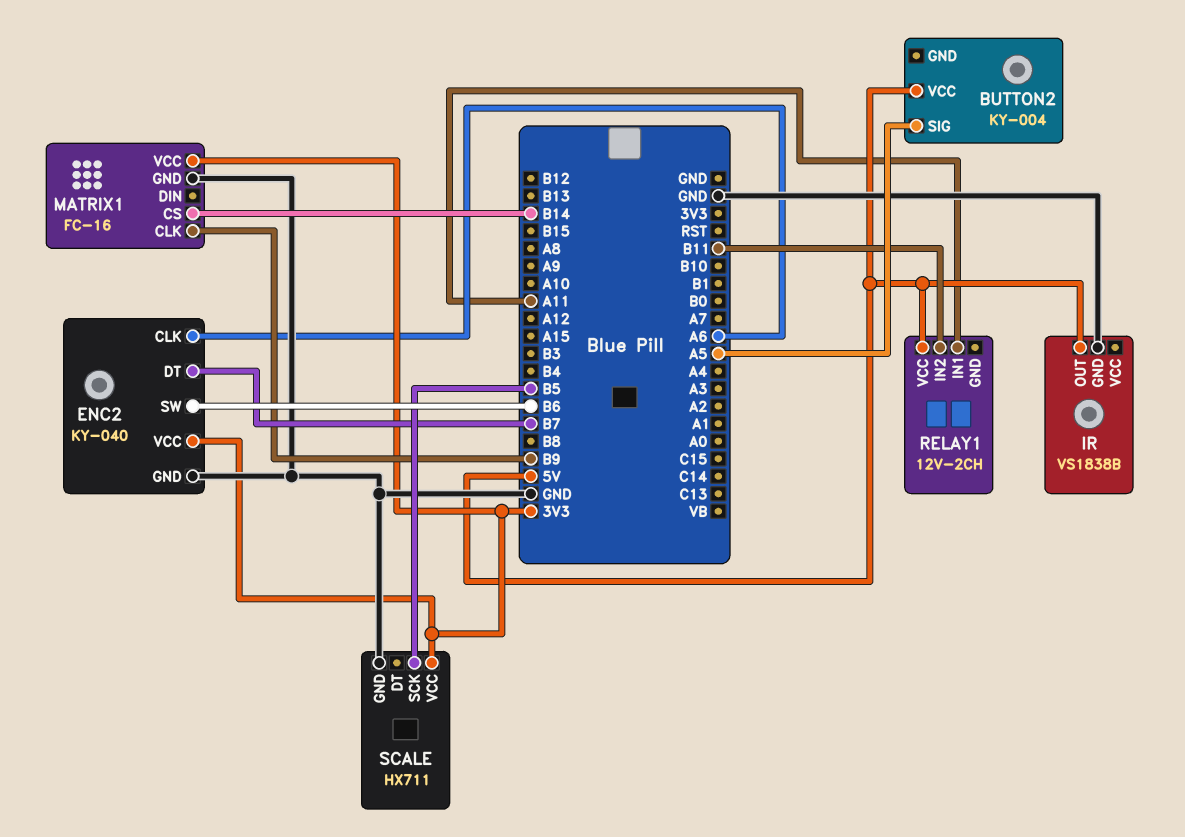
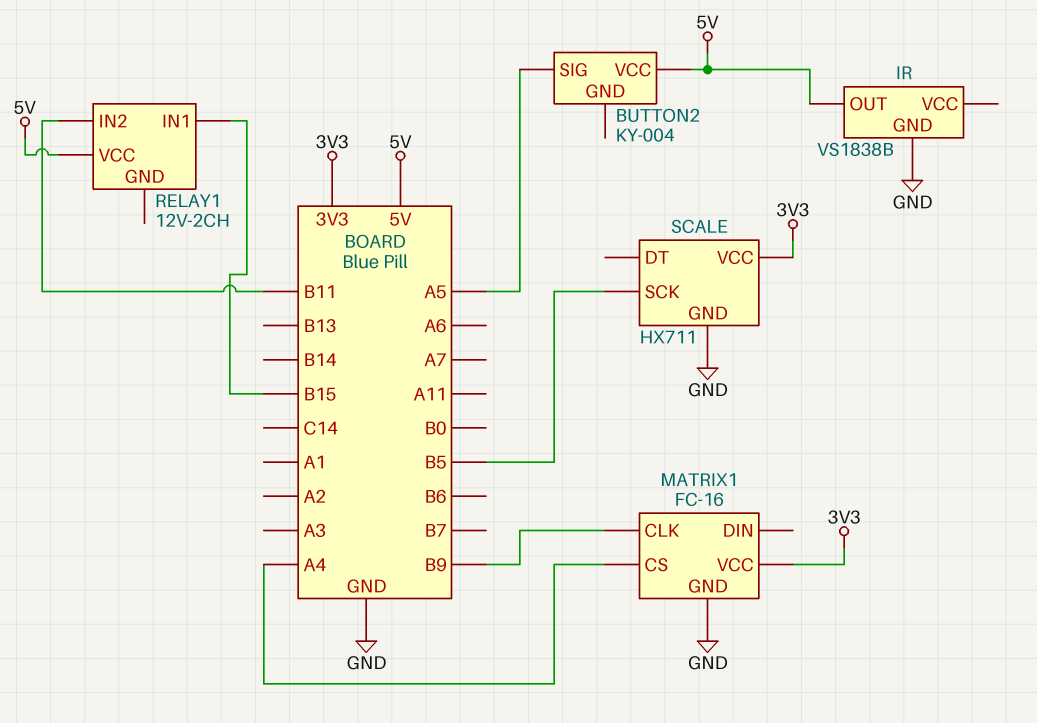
ENC2: KY-040 -> none
ENC2 pin CLK: A6 -> none
ENC2 pin DT: B7 -> none
ENC2 pin GND: GND -> none
ENC2 pin SW: B6 -> none
ENC2 pin VCC: 3V3 -> none
MATRIX1 pin CS: B14 -> A4
RELAY1 pin IN1: A11 -> B15

